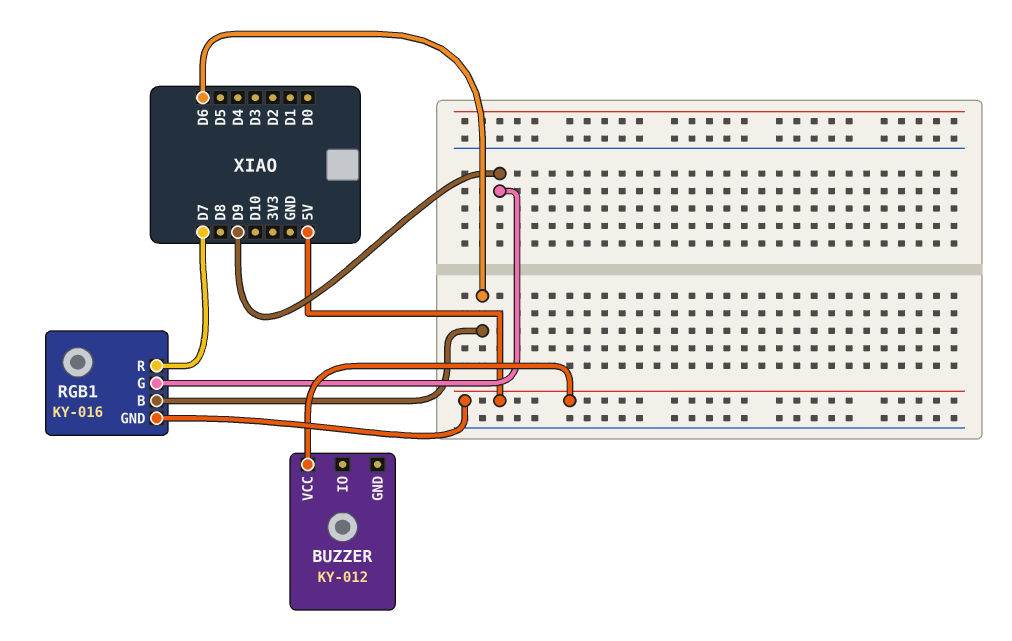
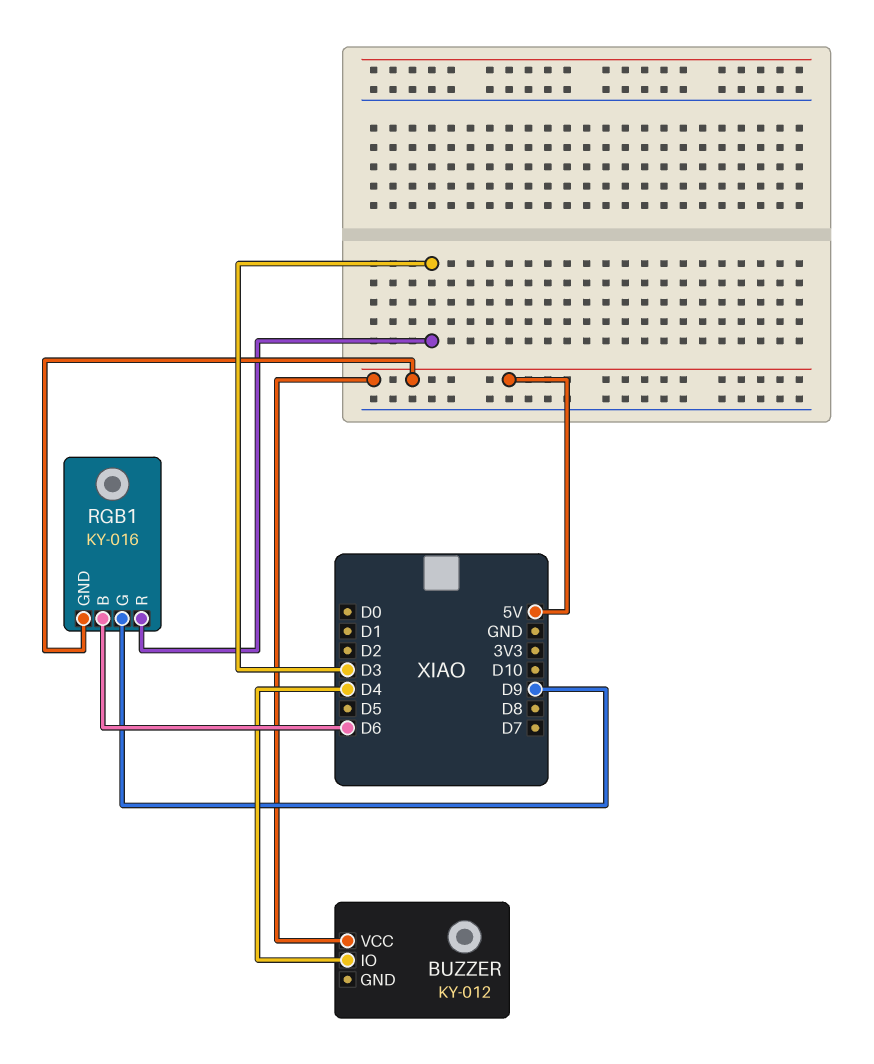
BUZZER pin IO: none -> D4
RGB1 pin R: D7 -> D3

